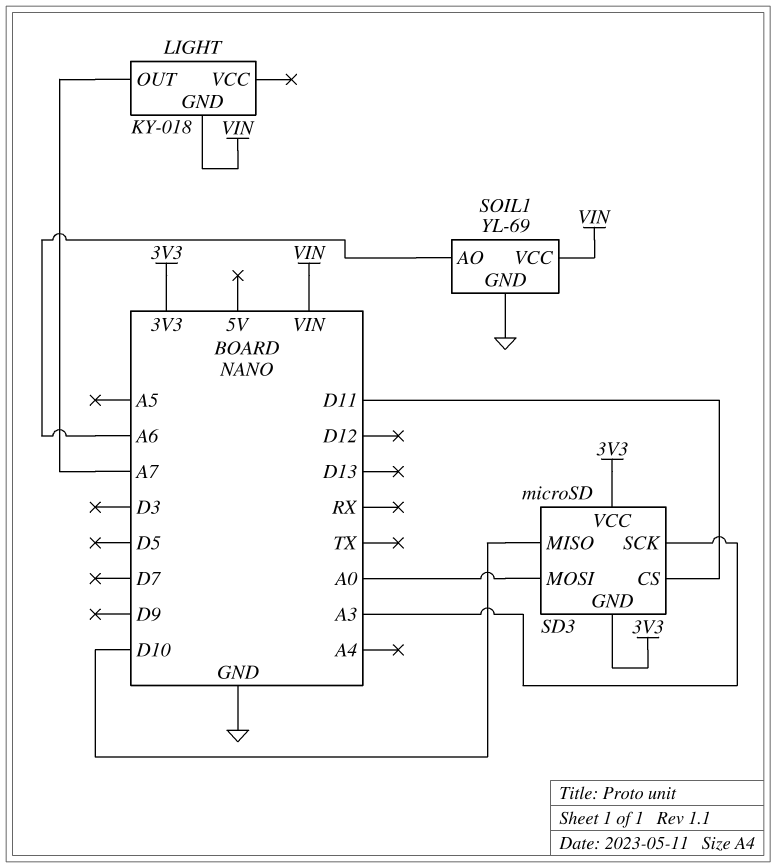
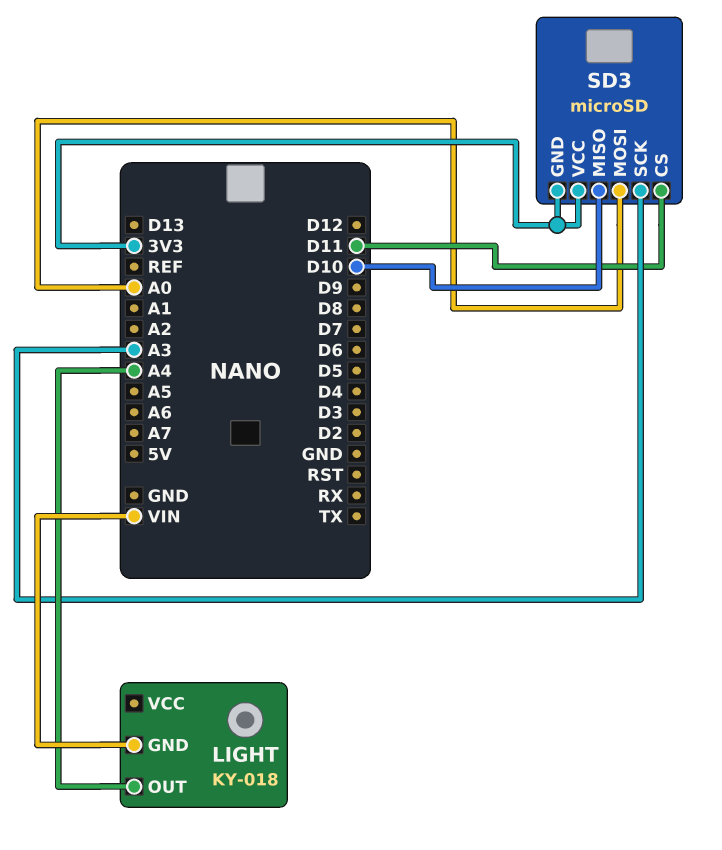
LIGHT pin OUT: A7 -> A4
SOIL1: YL-69 -> none
SOIL1 pin AO: A6 -> none
SOIL1 pin GND: GND -> none
SOIL1 pin VCC: VIN -> none

